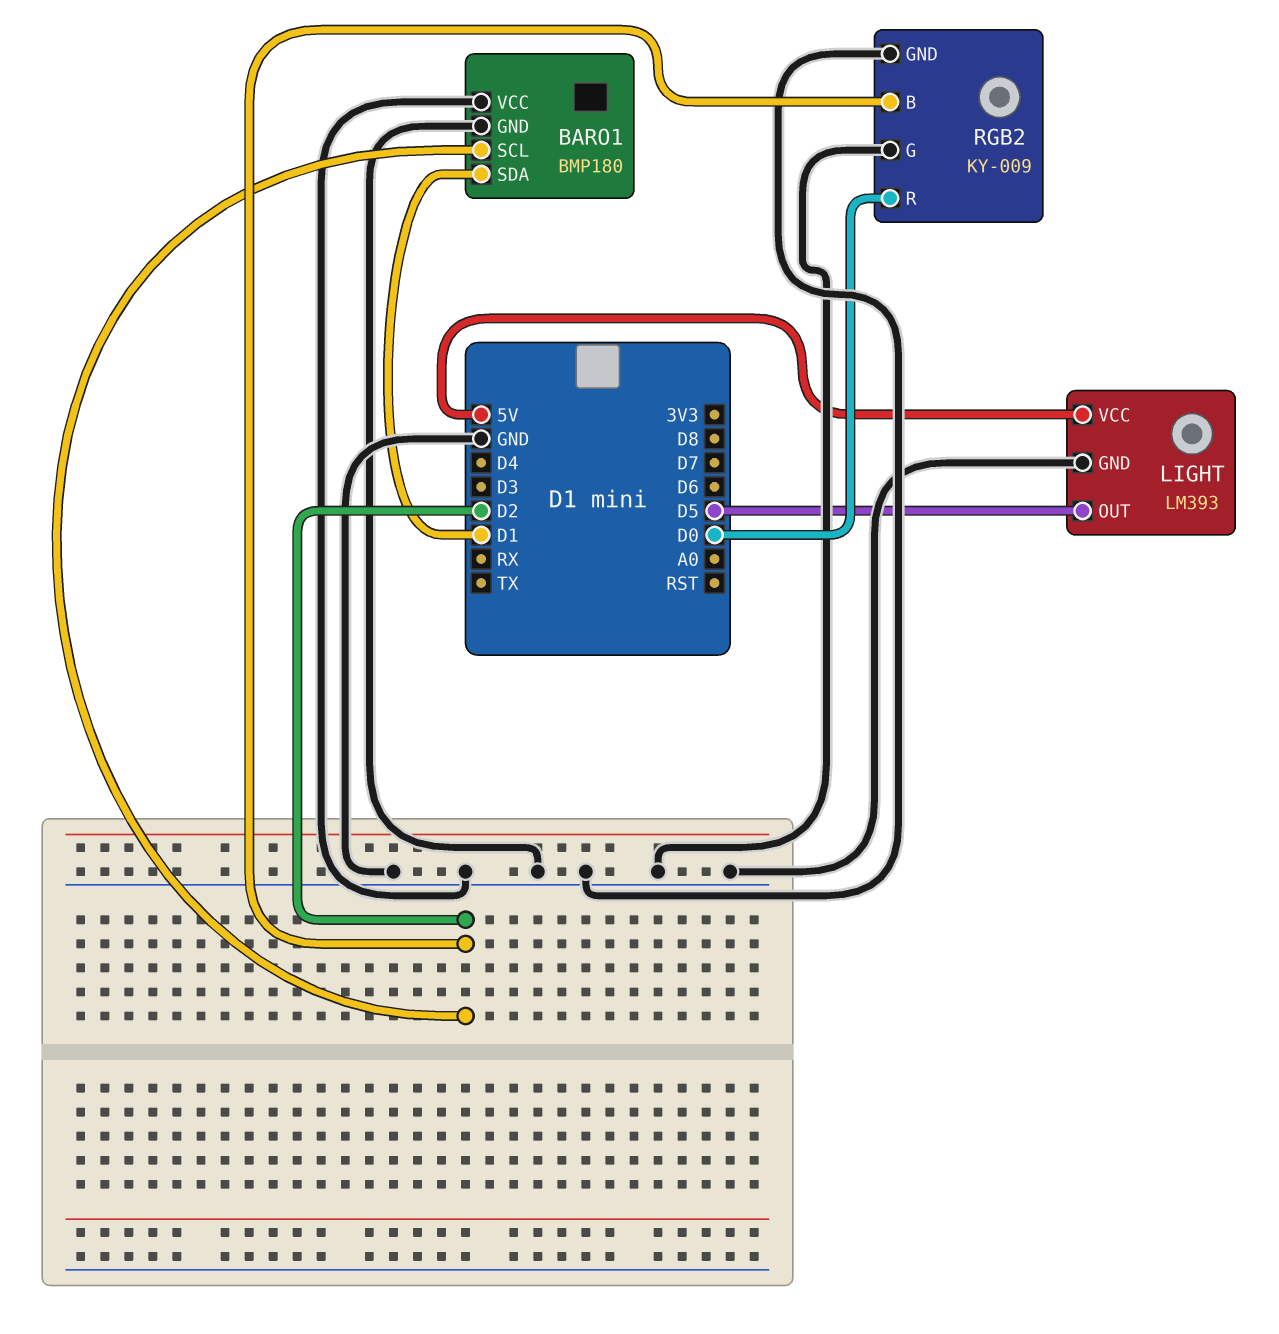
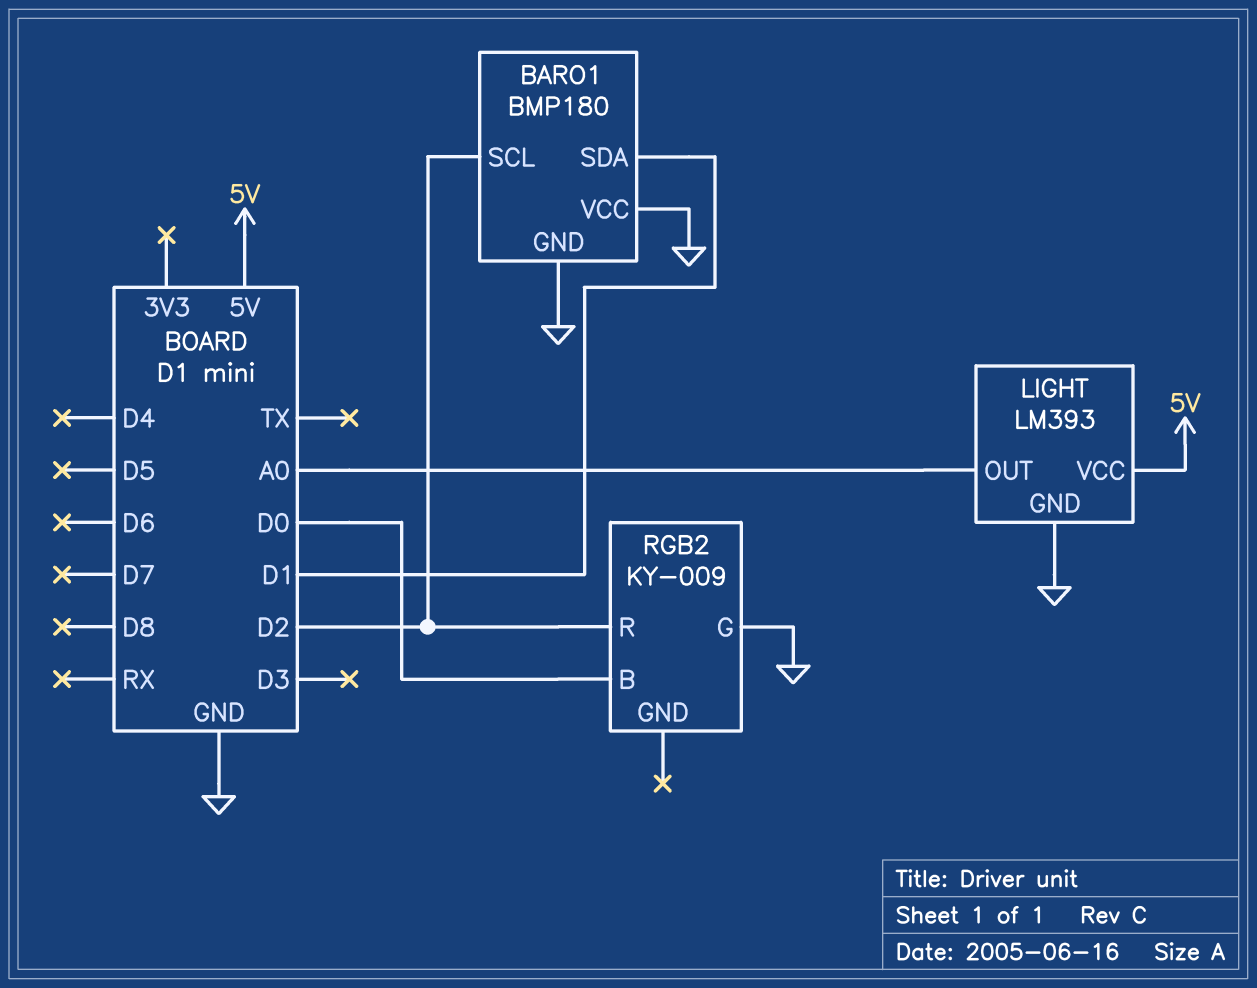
LIGHT pin OUT: D5 -> A0
RGB2 pin B: D2 -> D0
RGB2 pin GND: GND -> none
RGB2 pin R: D0 -> D2

